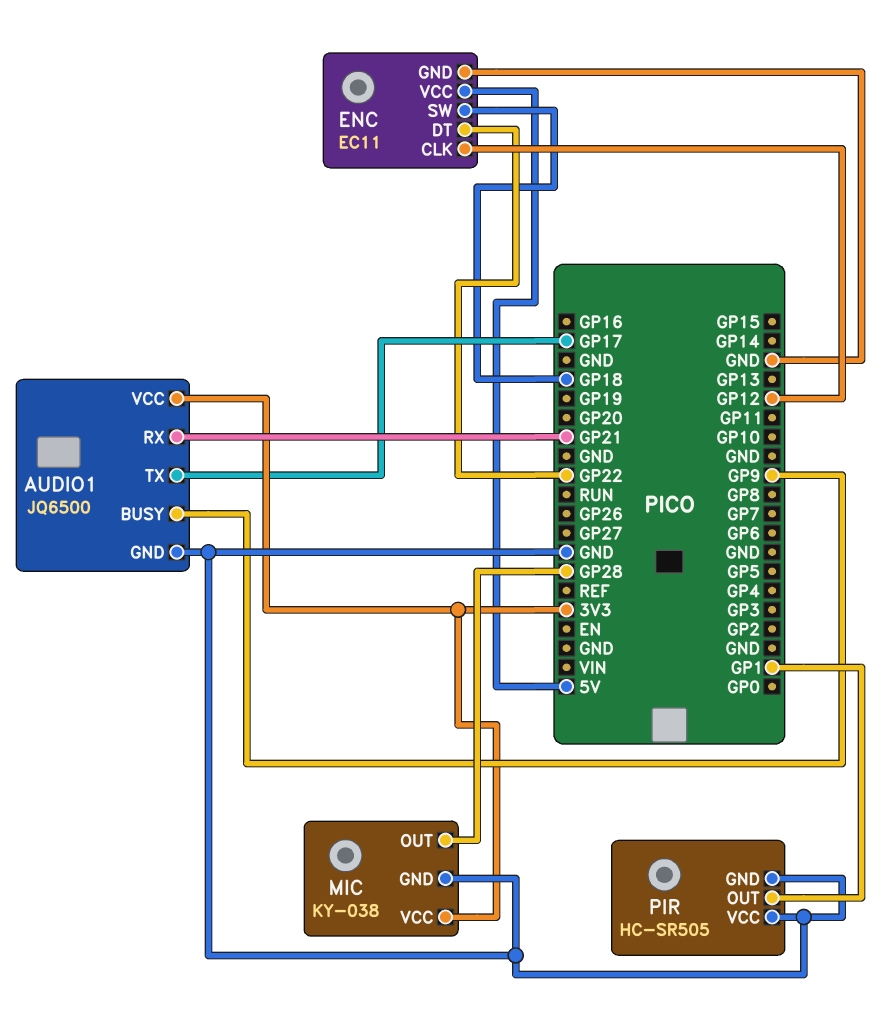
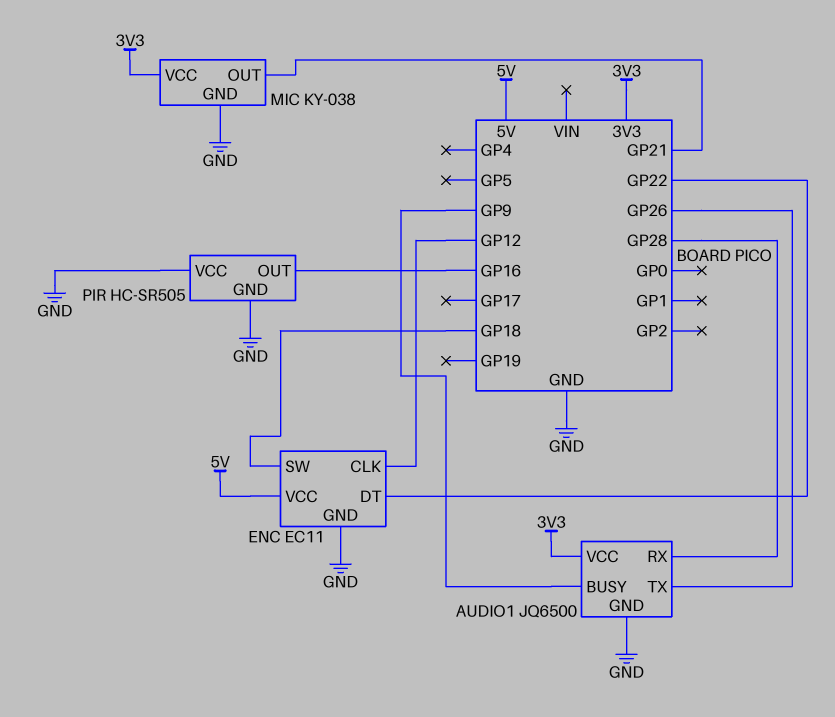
AUDIO1 pin RX: GP21 -> GP28
AUDIO1 pin TX: GP17 -> GP26
MIC pin OUT: GP28 -> GP21
PIR pin OUT: GP1 -> GP16

